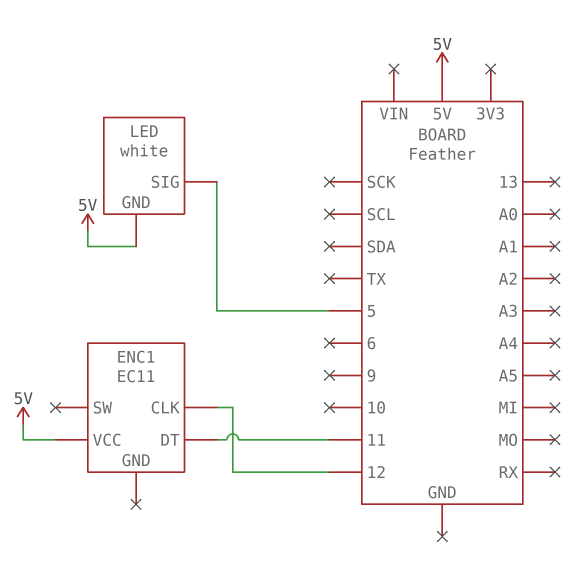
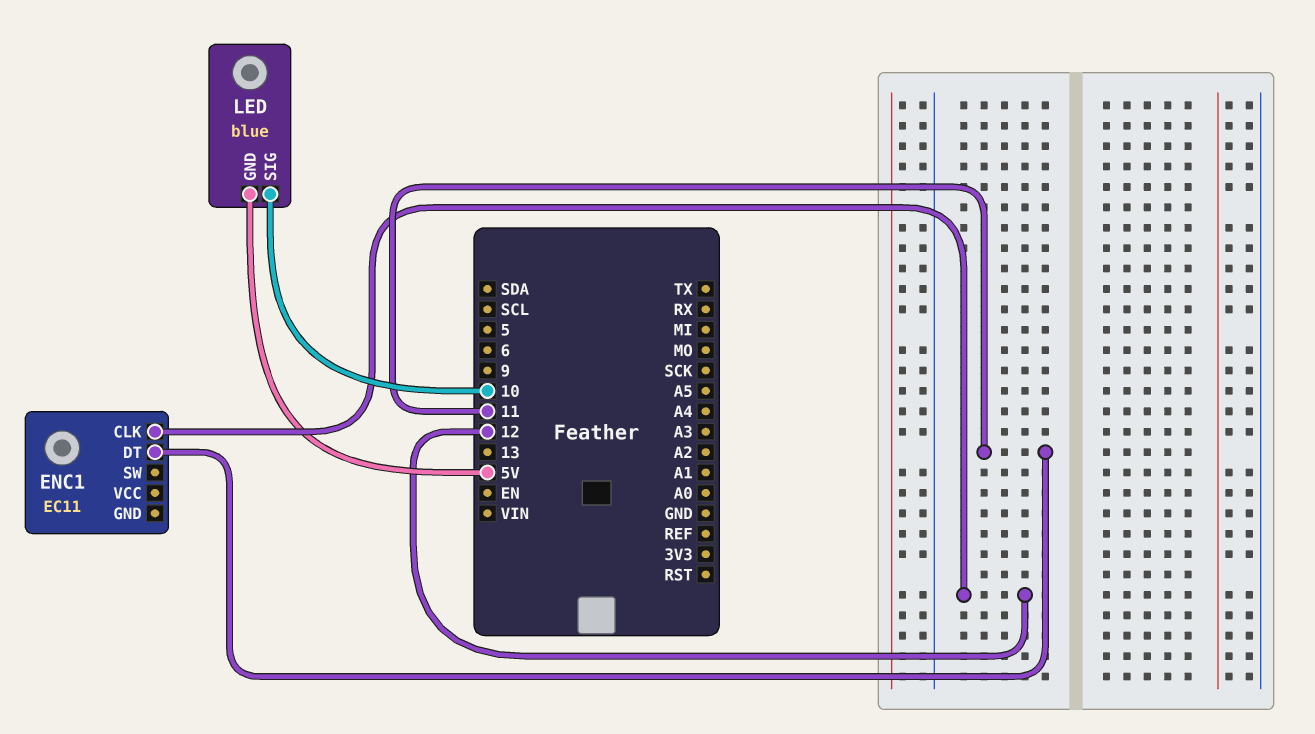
ENC1 pin VCC: 5V -> none
LED: white -> blue
LED pin SIG: 5 -> 10

